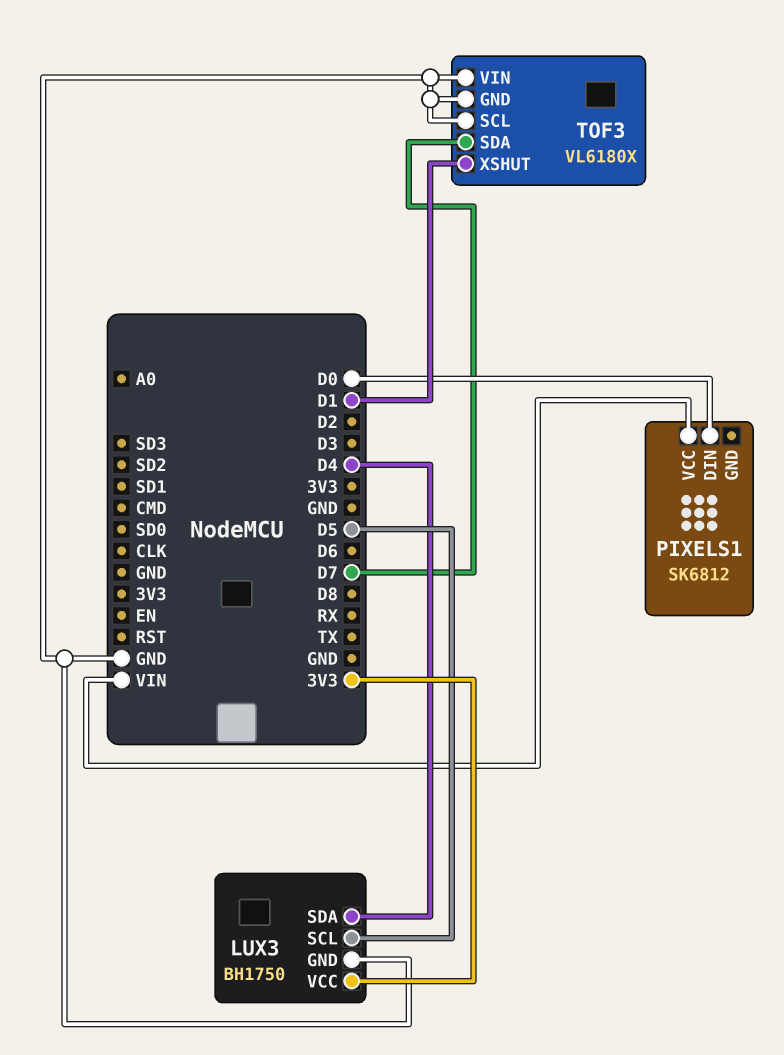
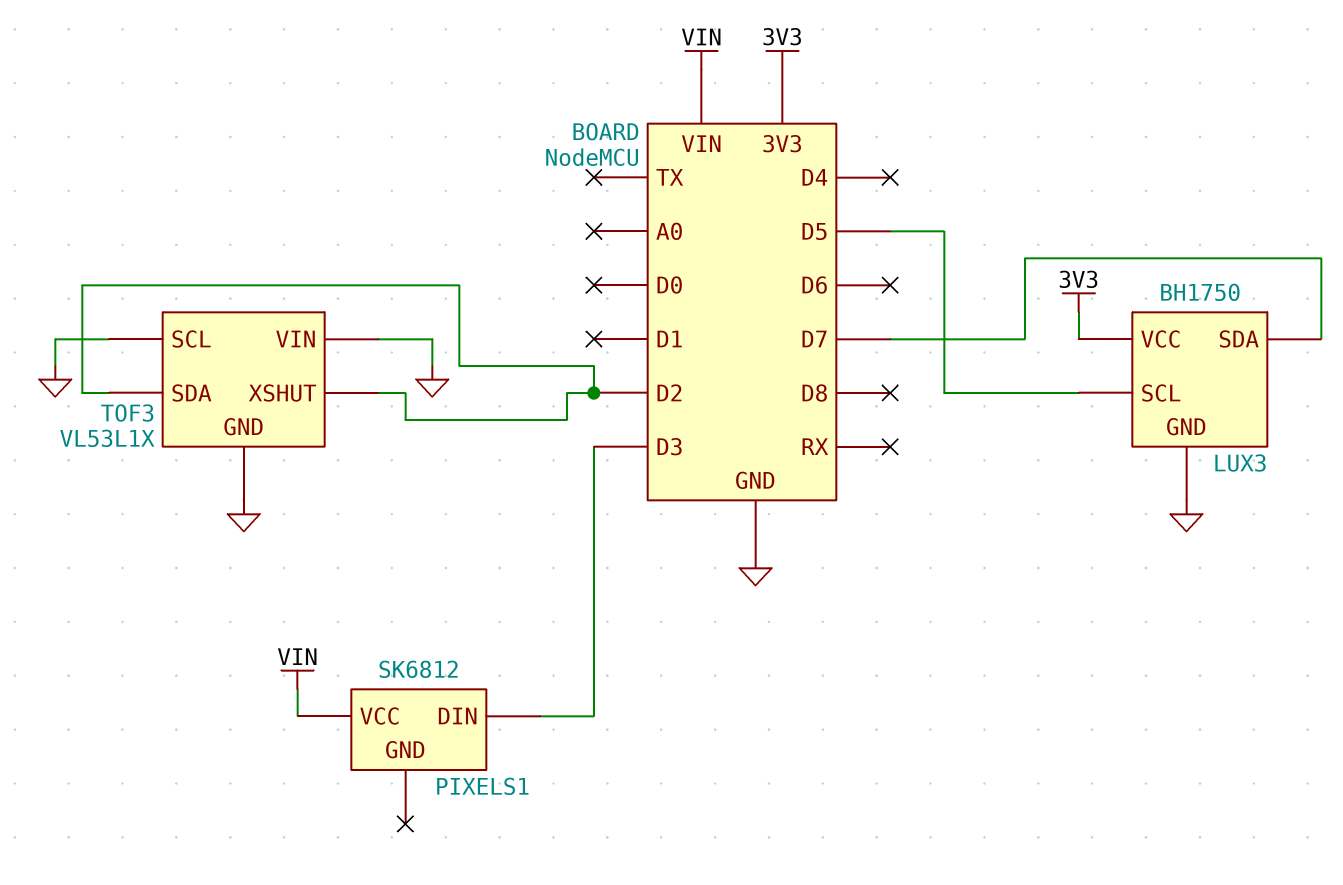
LUX3 pin SDA: D4 -> D7
PIXELS1 pin DIN: D0 -> D3
TOF3: VL6180X -> VL53L1X
TOF3 pin SDA: D7 -> D2
TOF3 pin XSHUT: D1 -> D2

